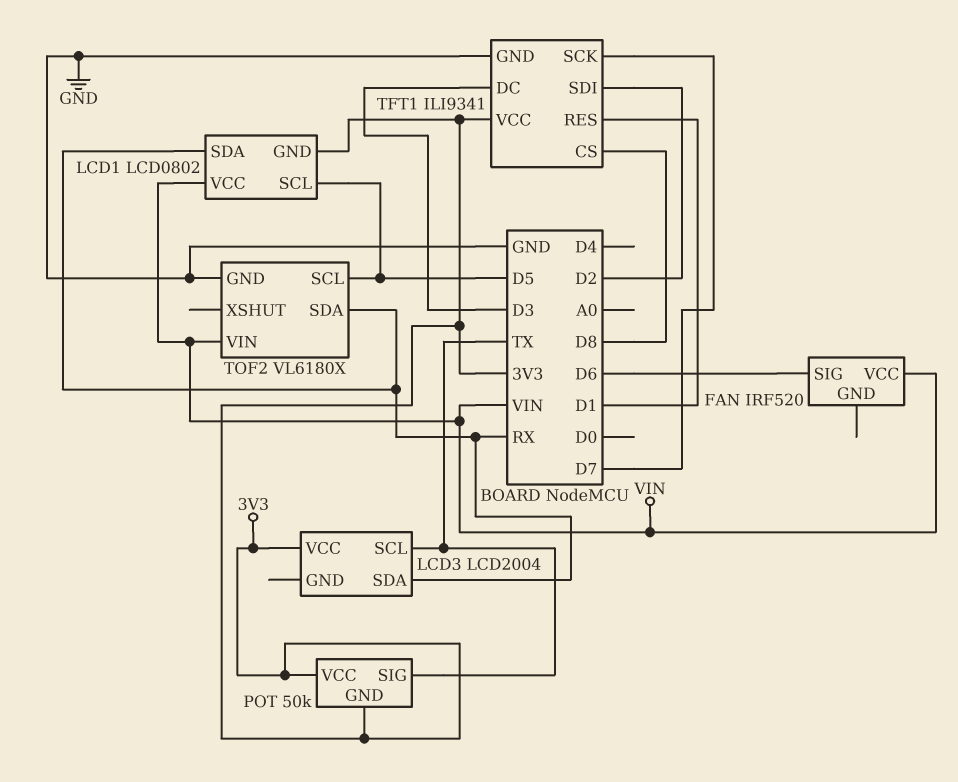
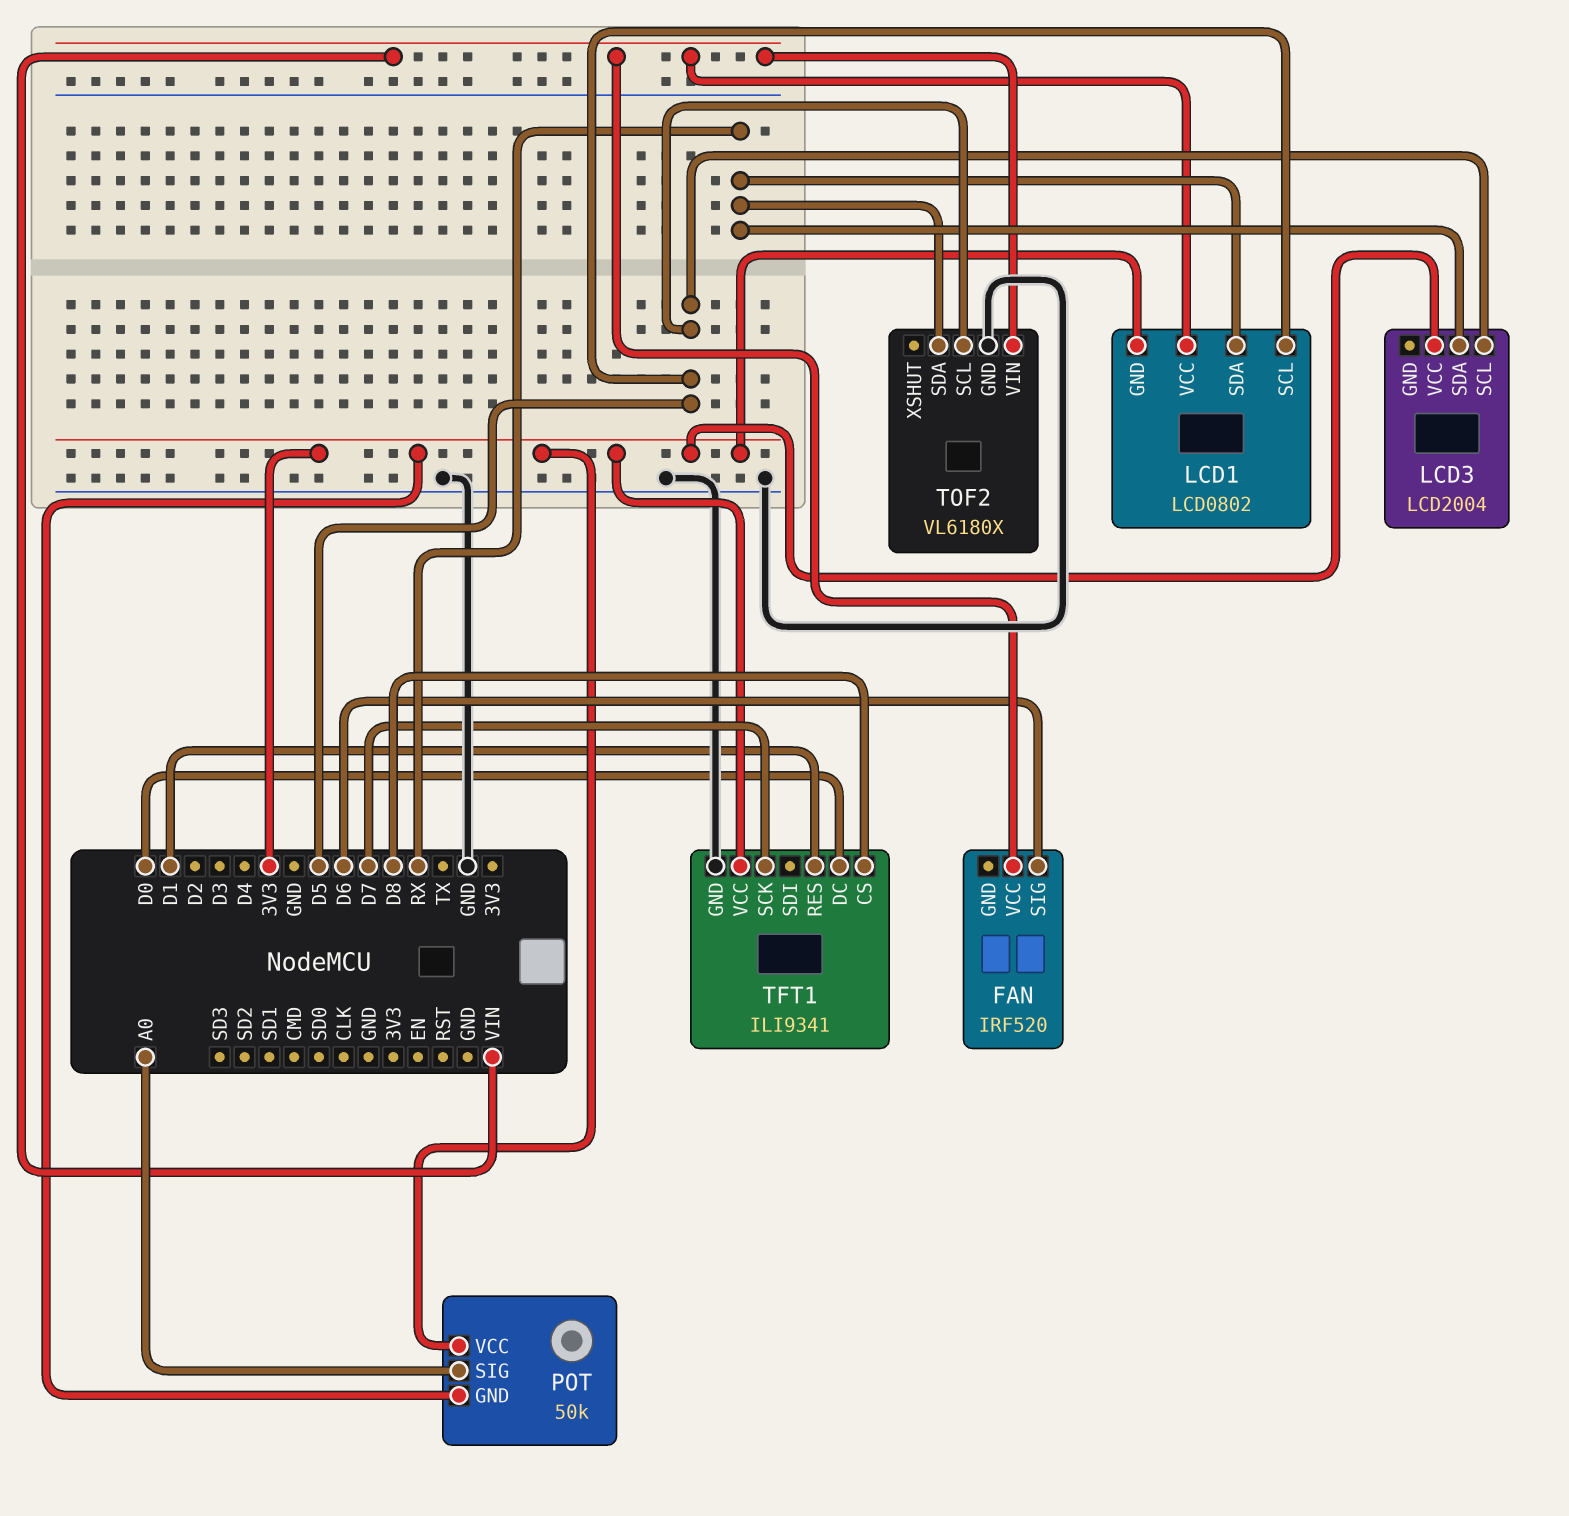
LCD3 pin SCL: TX -> D5
POT pin SIG: TX -> A0
TFT1 pin DC: D3 -> D0
TFT1 pin SDI: D2 -> none

